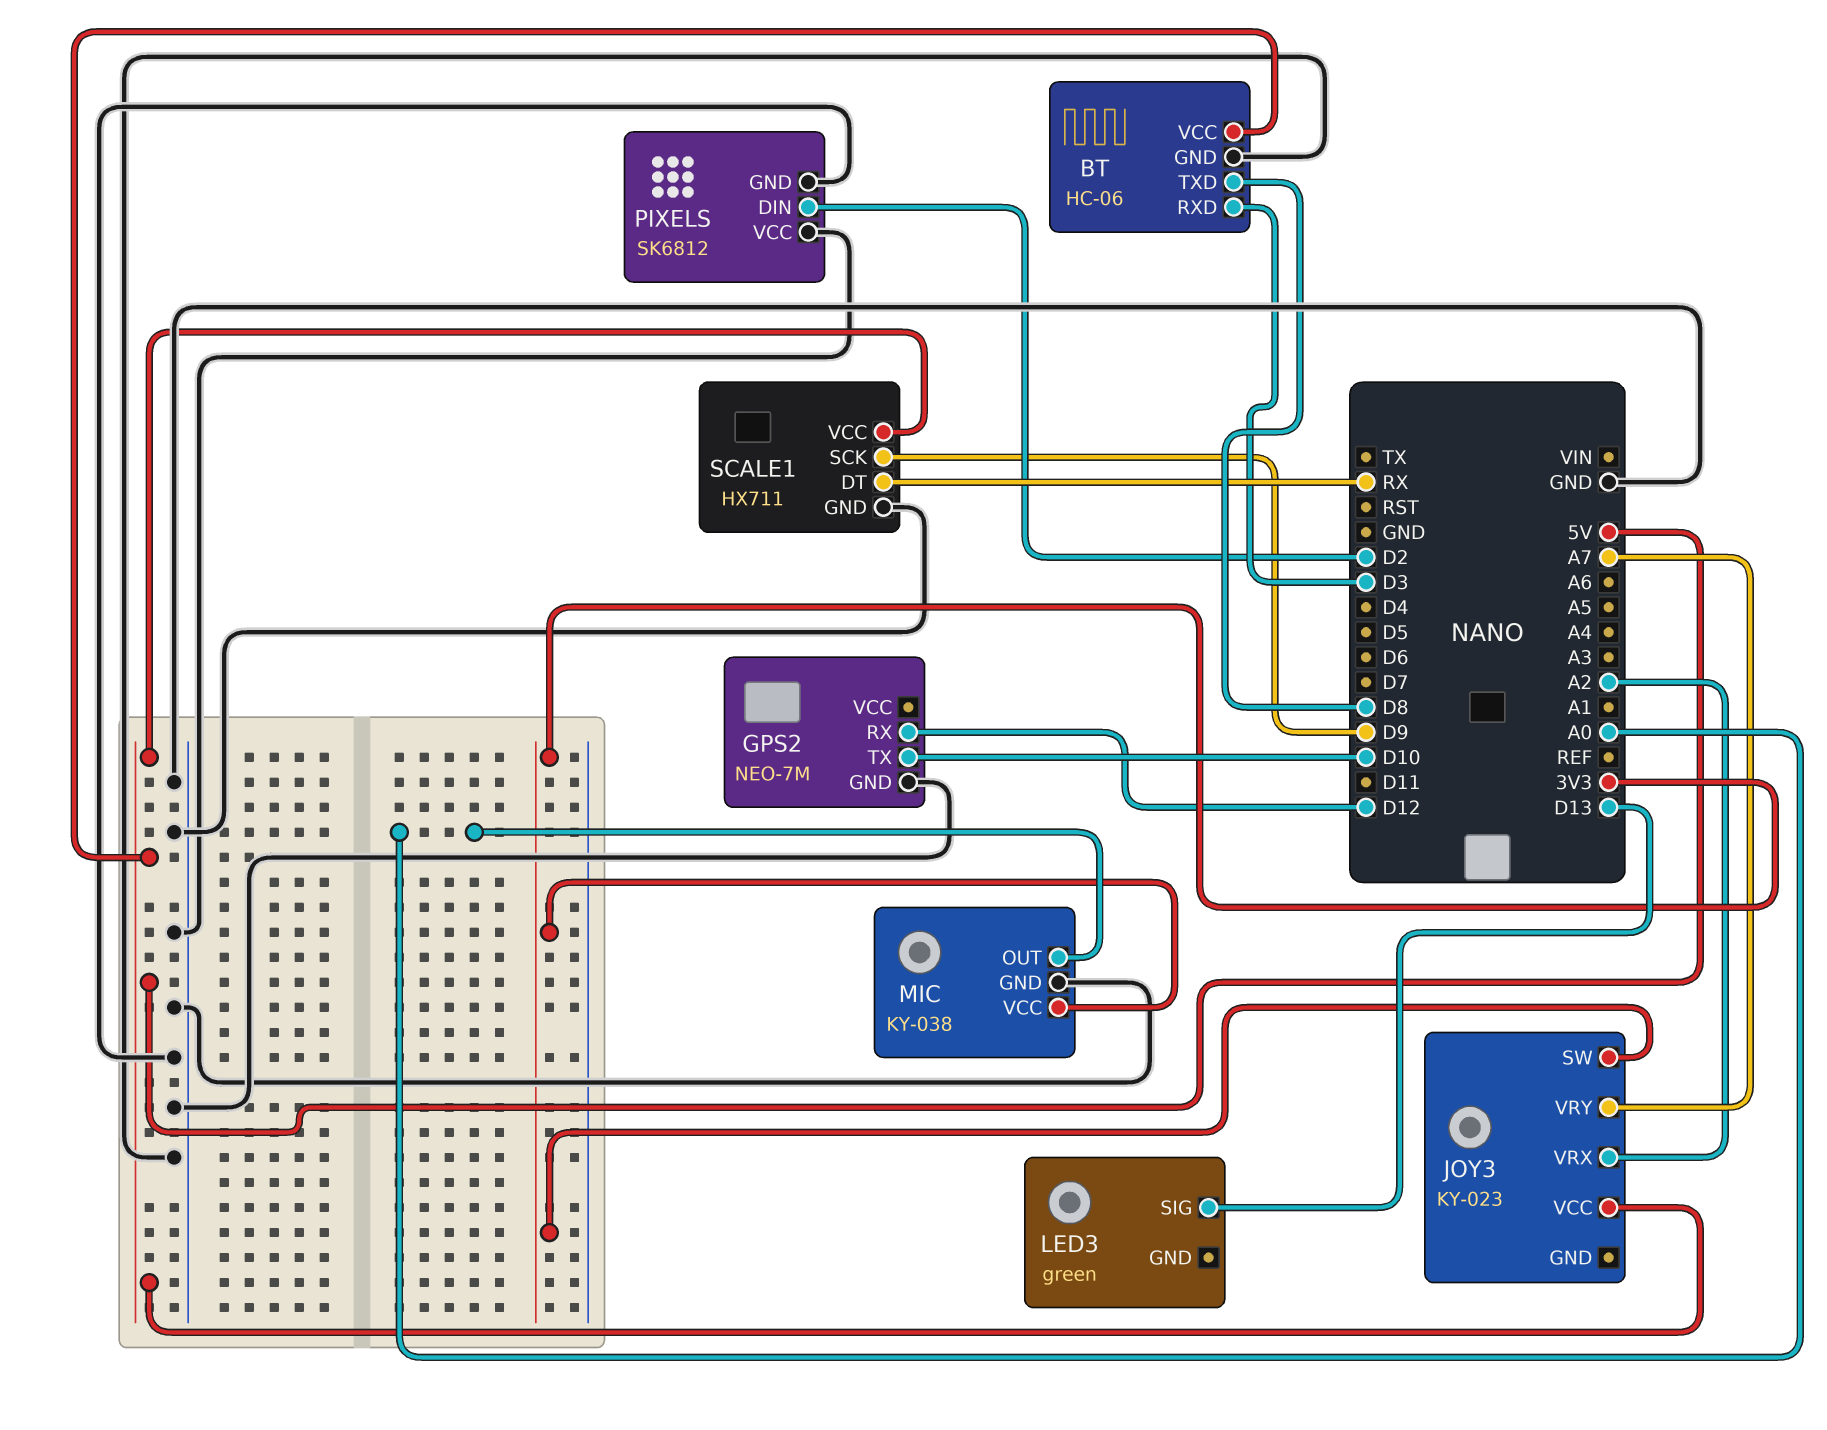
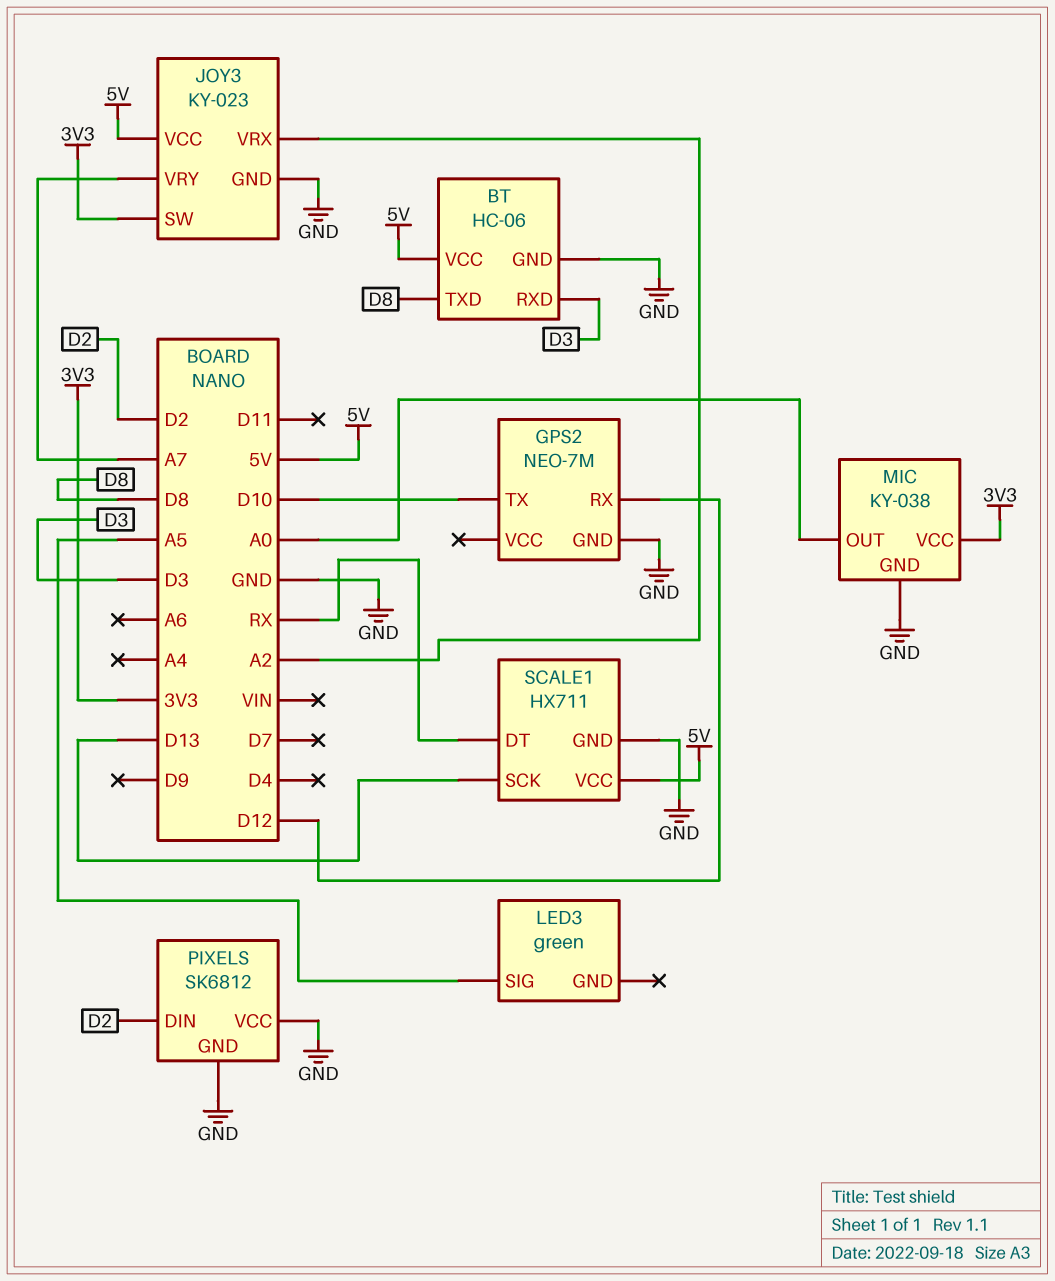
JOY3 pin GND: none -> GND
LED3 pin SIG: D13 -> A5
SCALE1 pin SCK: D9 -> D13

